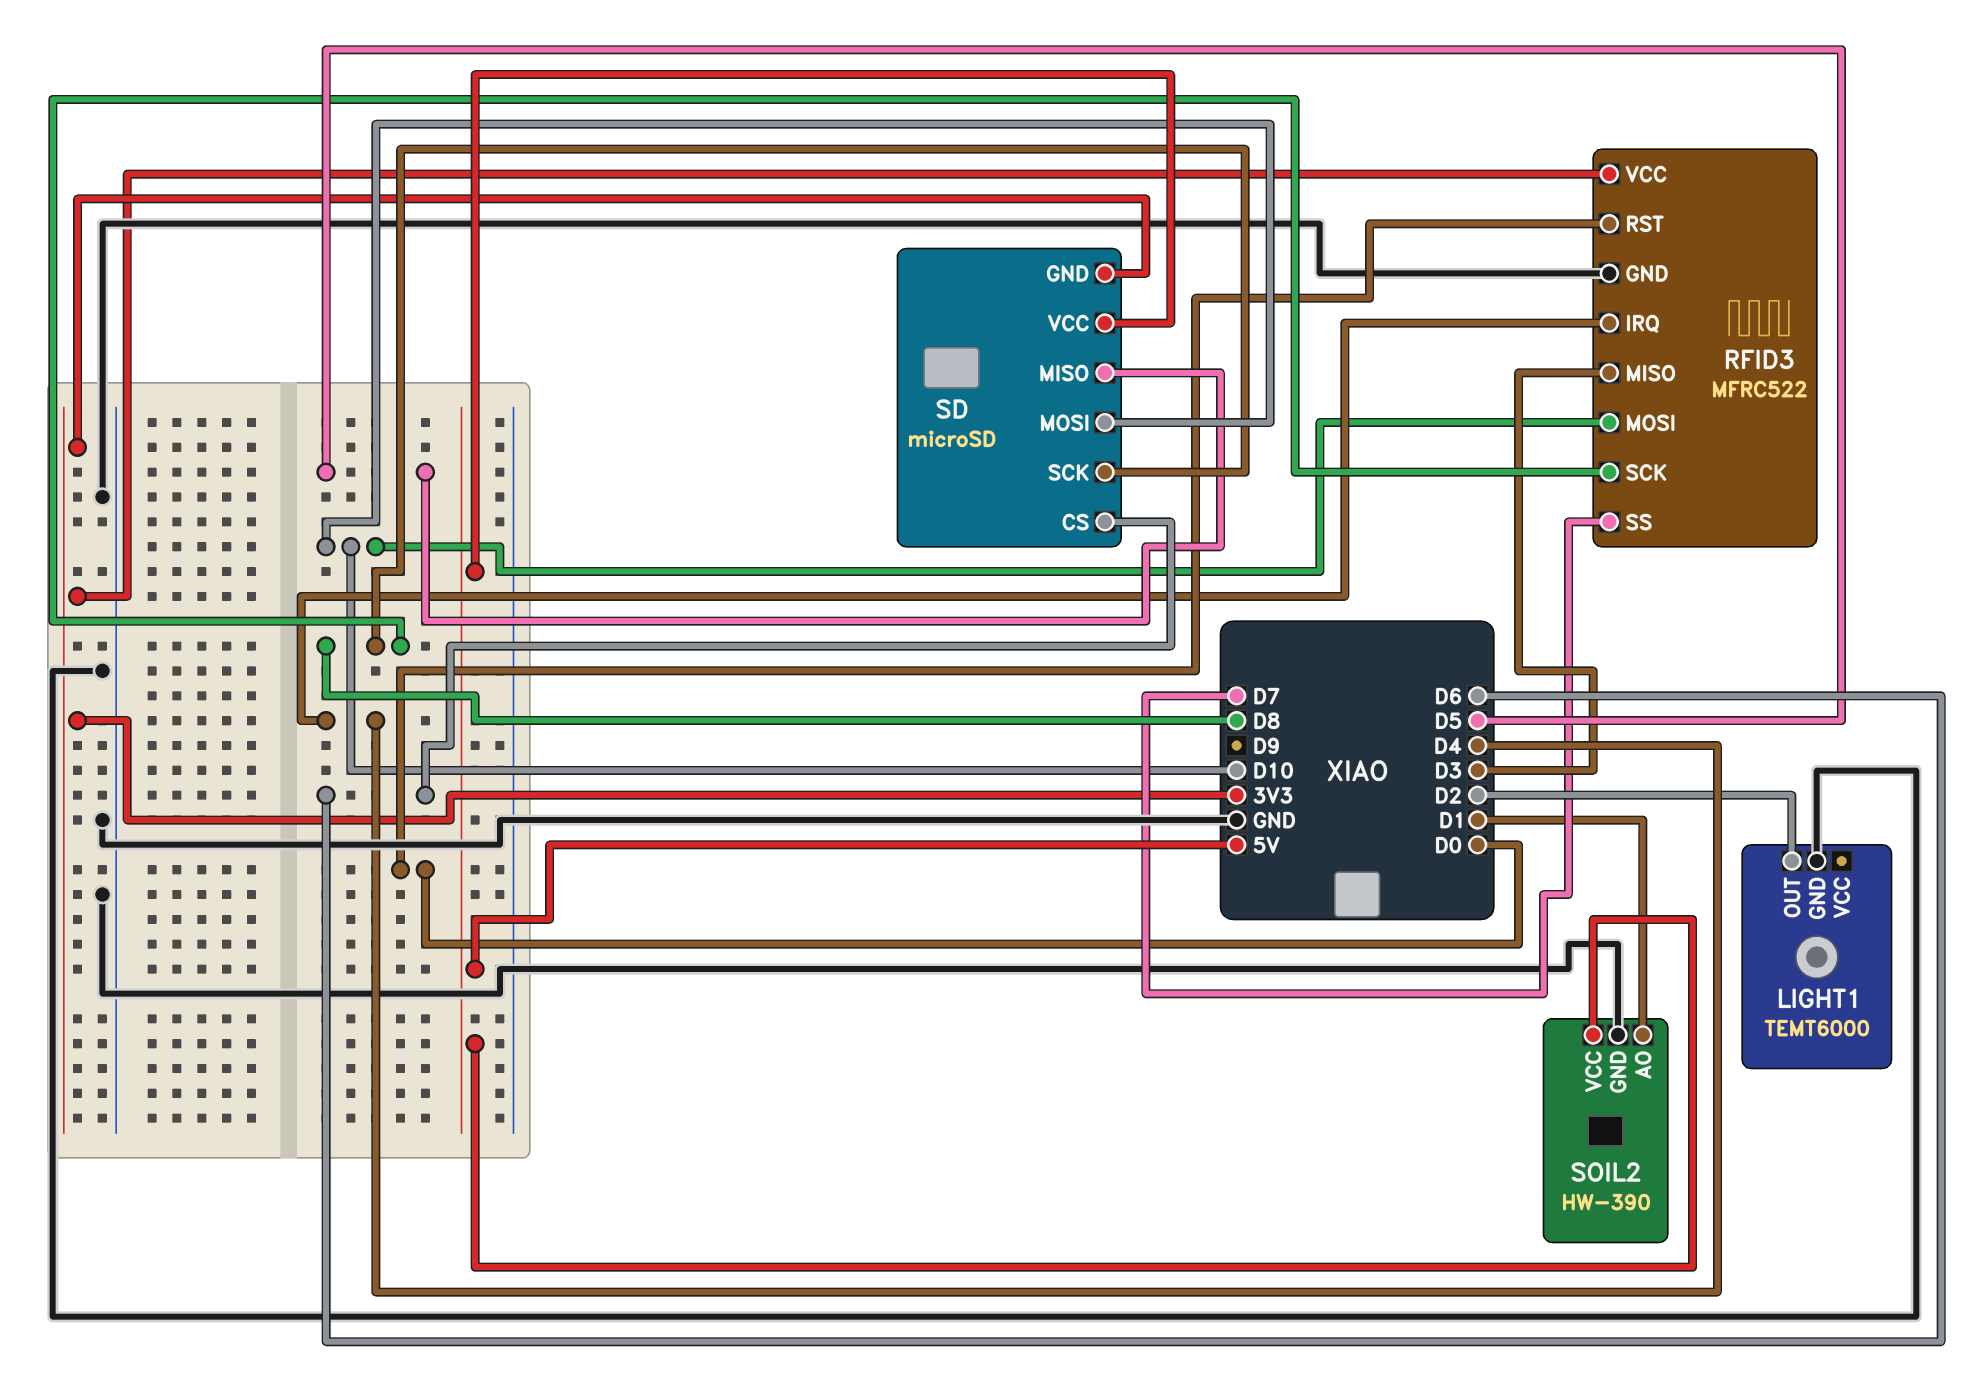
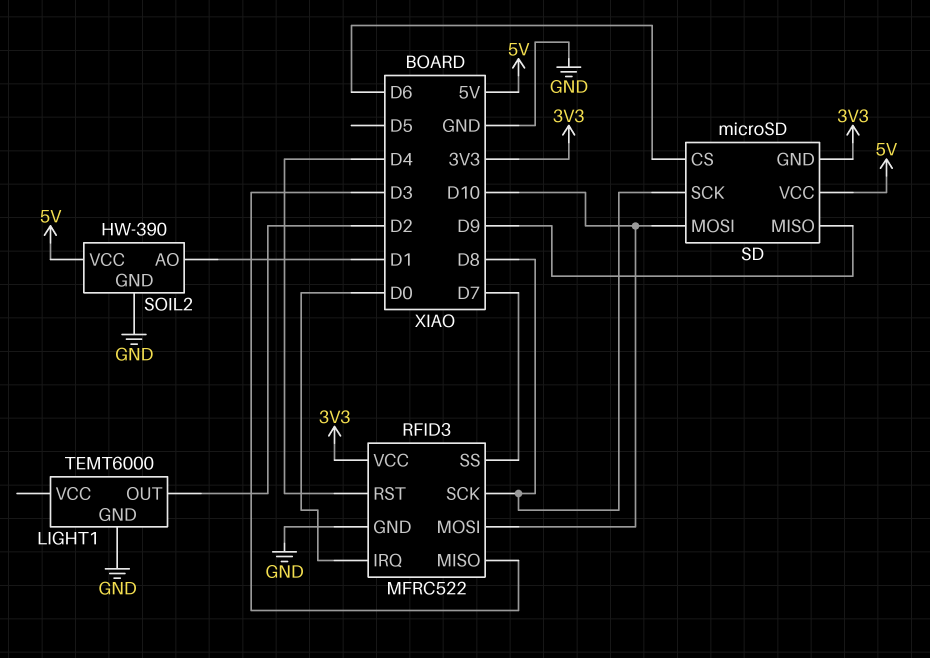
RFID3 pin IRQ: D4 -> D0
RFID3 pin RST: D0 -> D4
SD pin MISO: D5 -> D9

